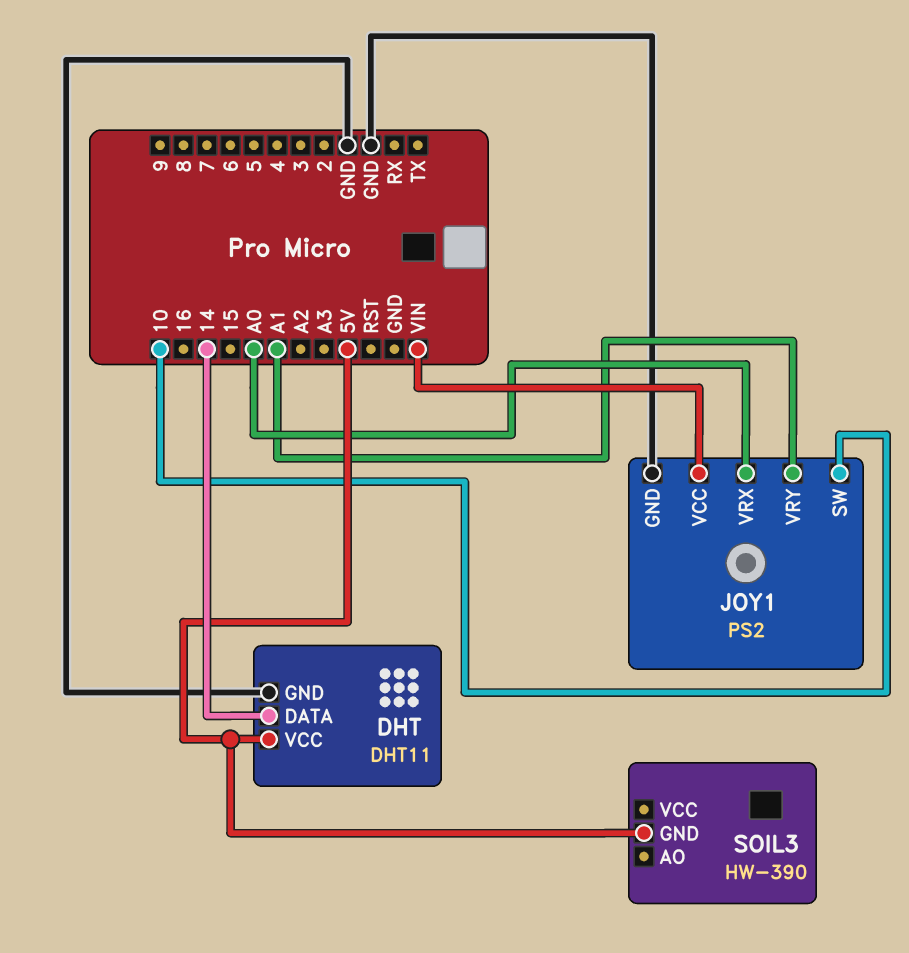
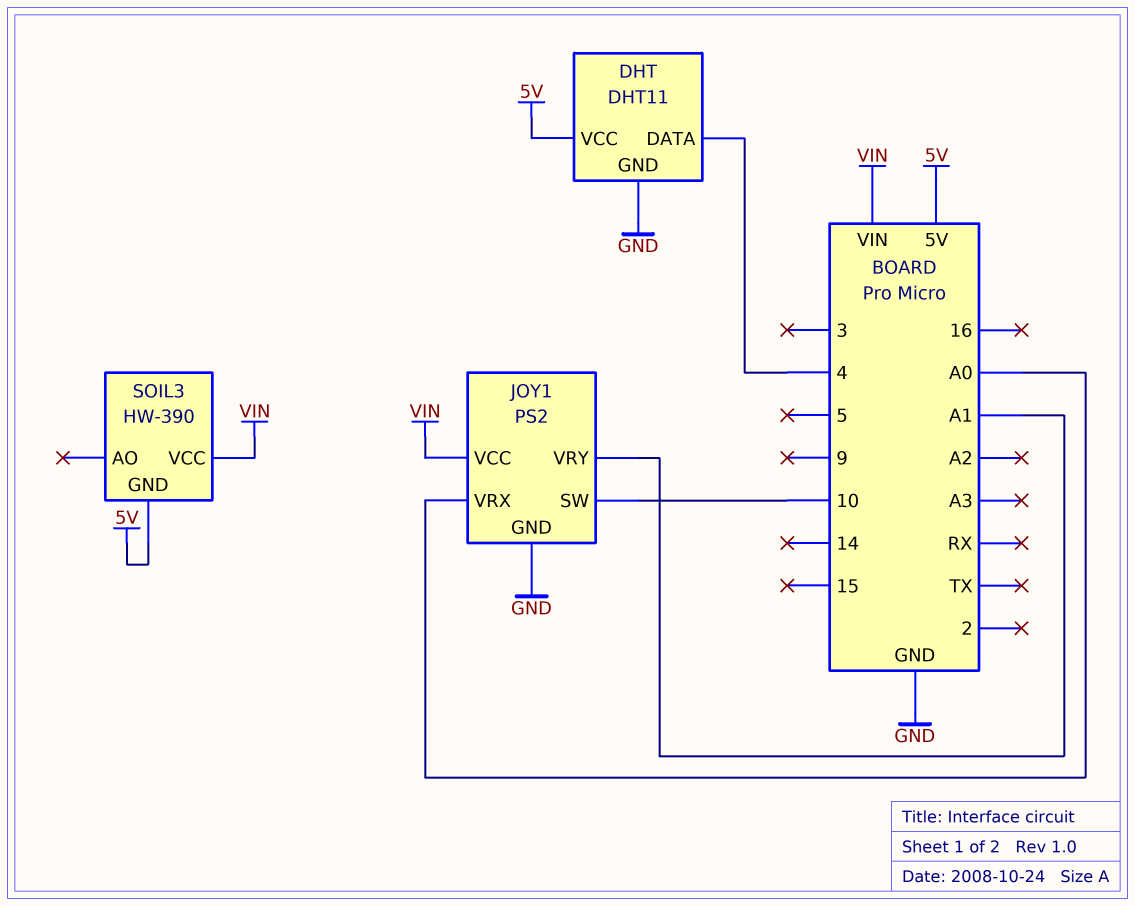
DHT pin DATA: 14 -> 4
SOIL3 pin VCC: none -> VIN

